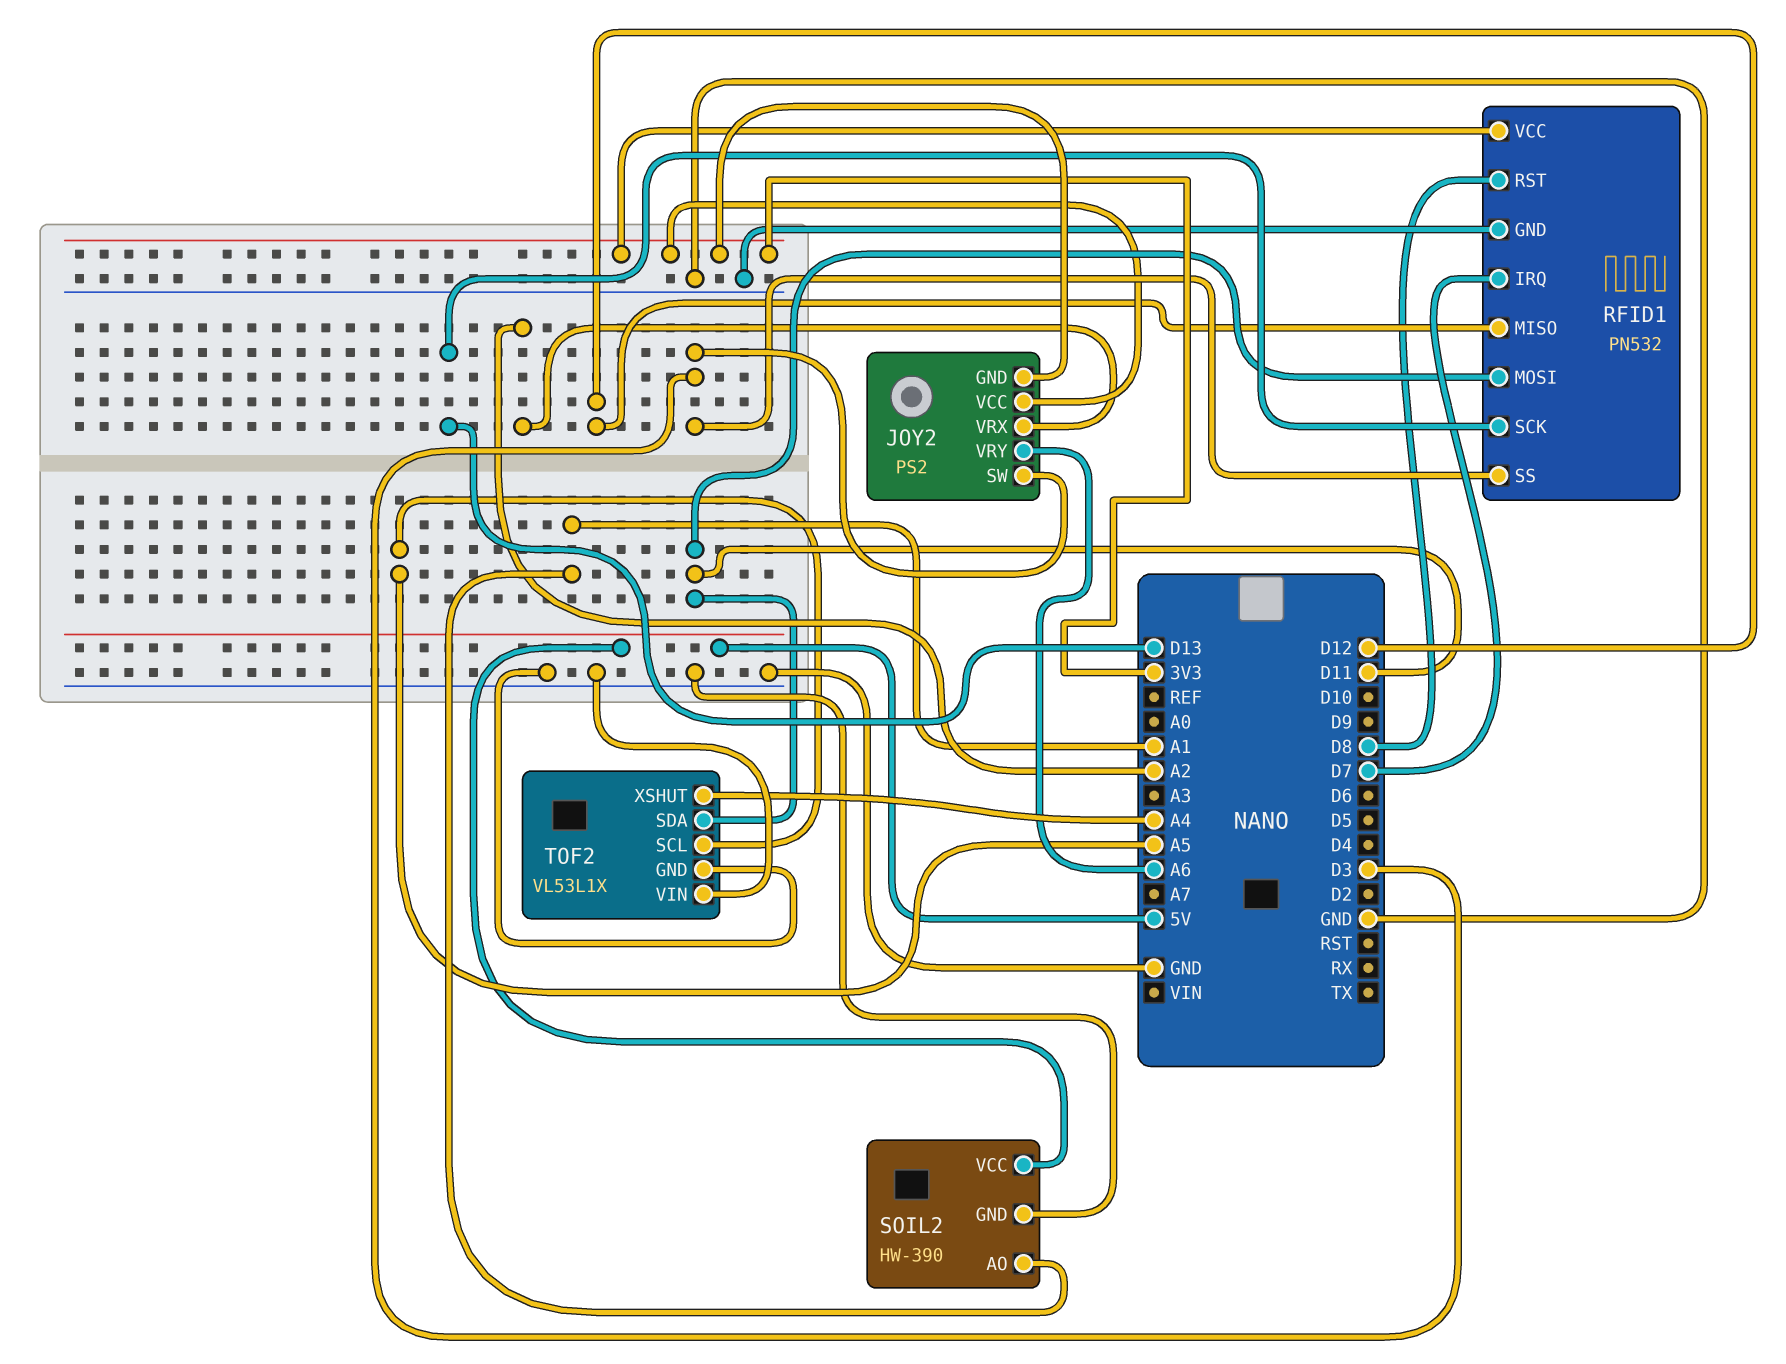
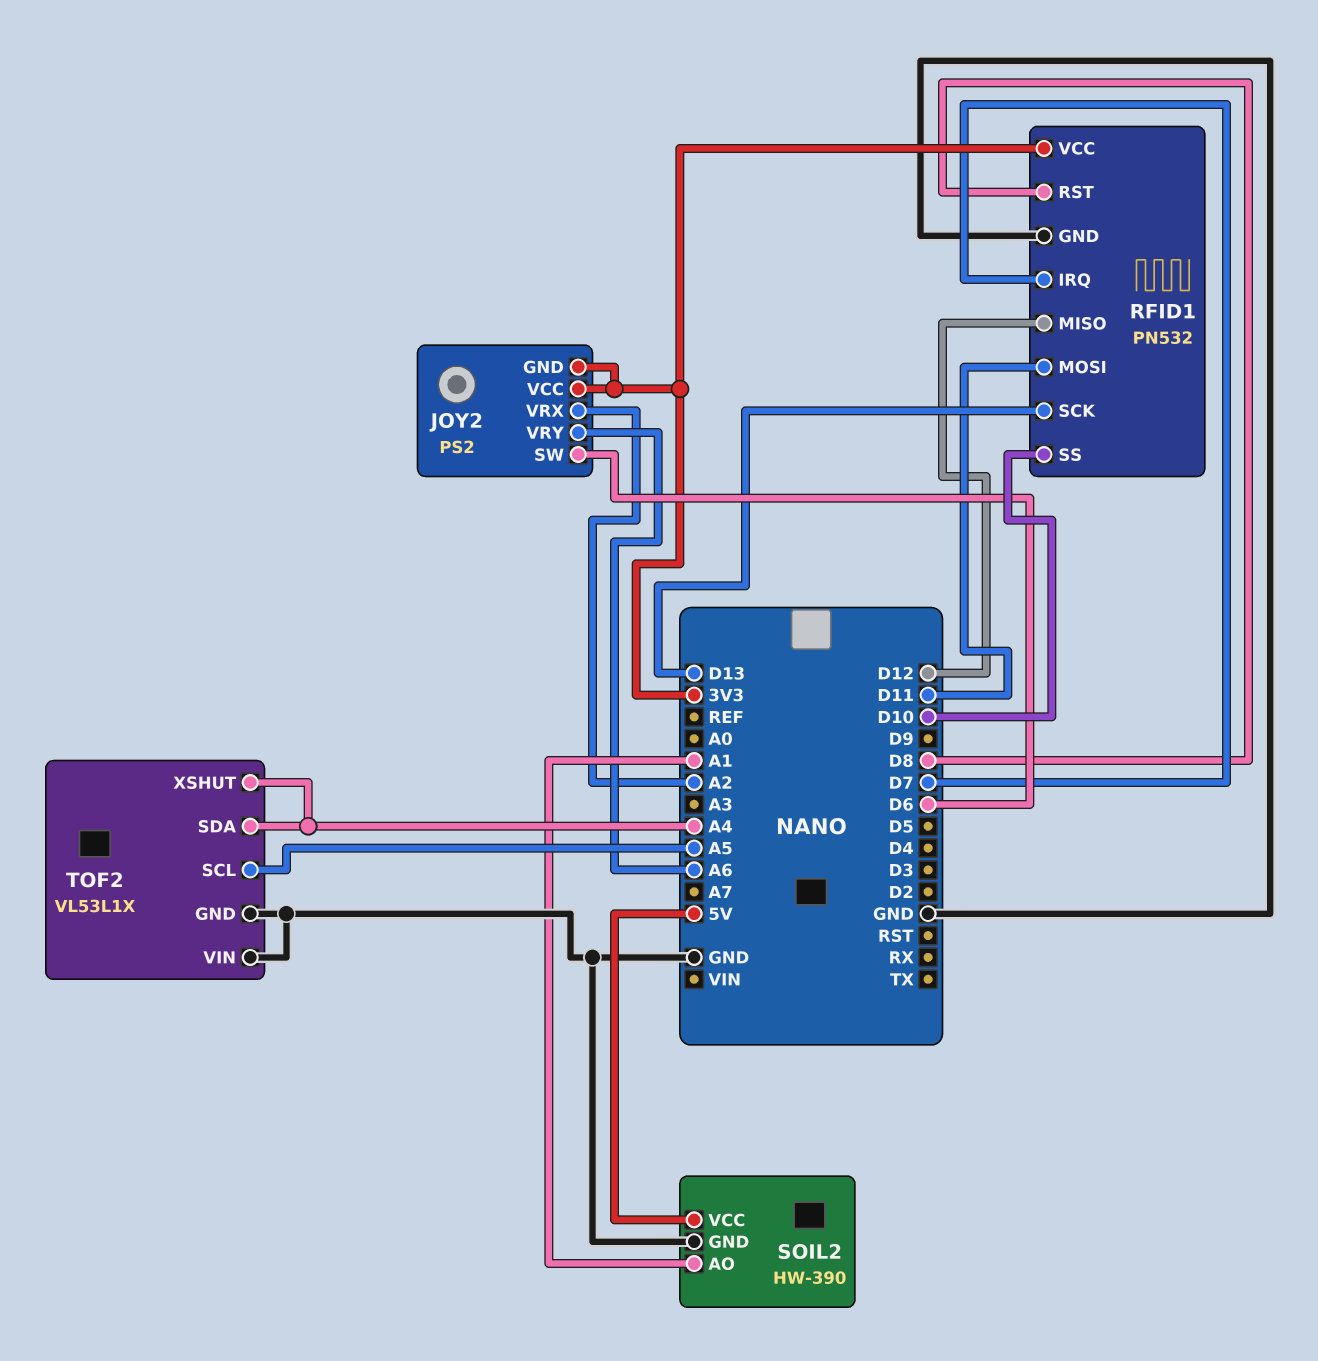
JOY2 pin SW: D3 -> D6
RFID1 pin SS: D3 -> D10
TOF2 pin SDA: D11 -> A4

